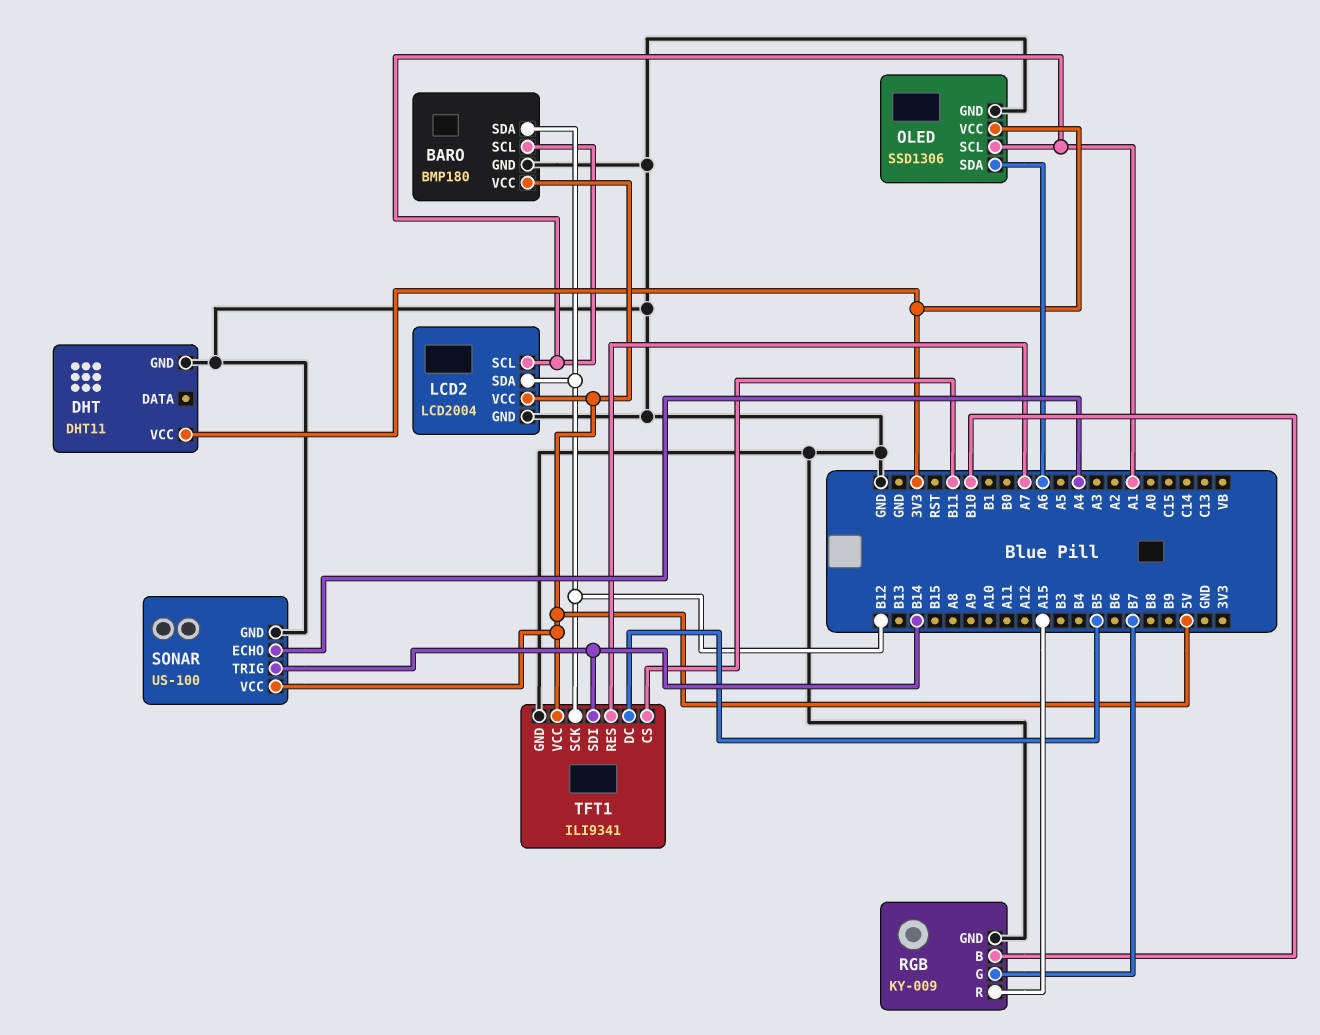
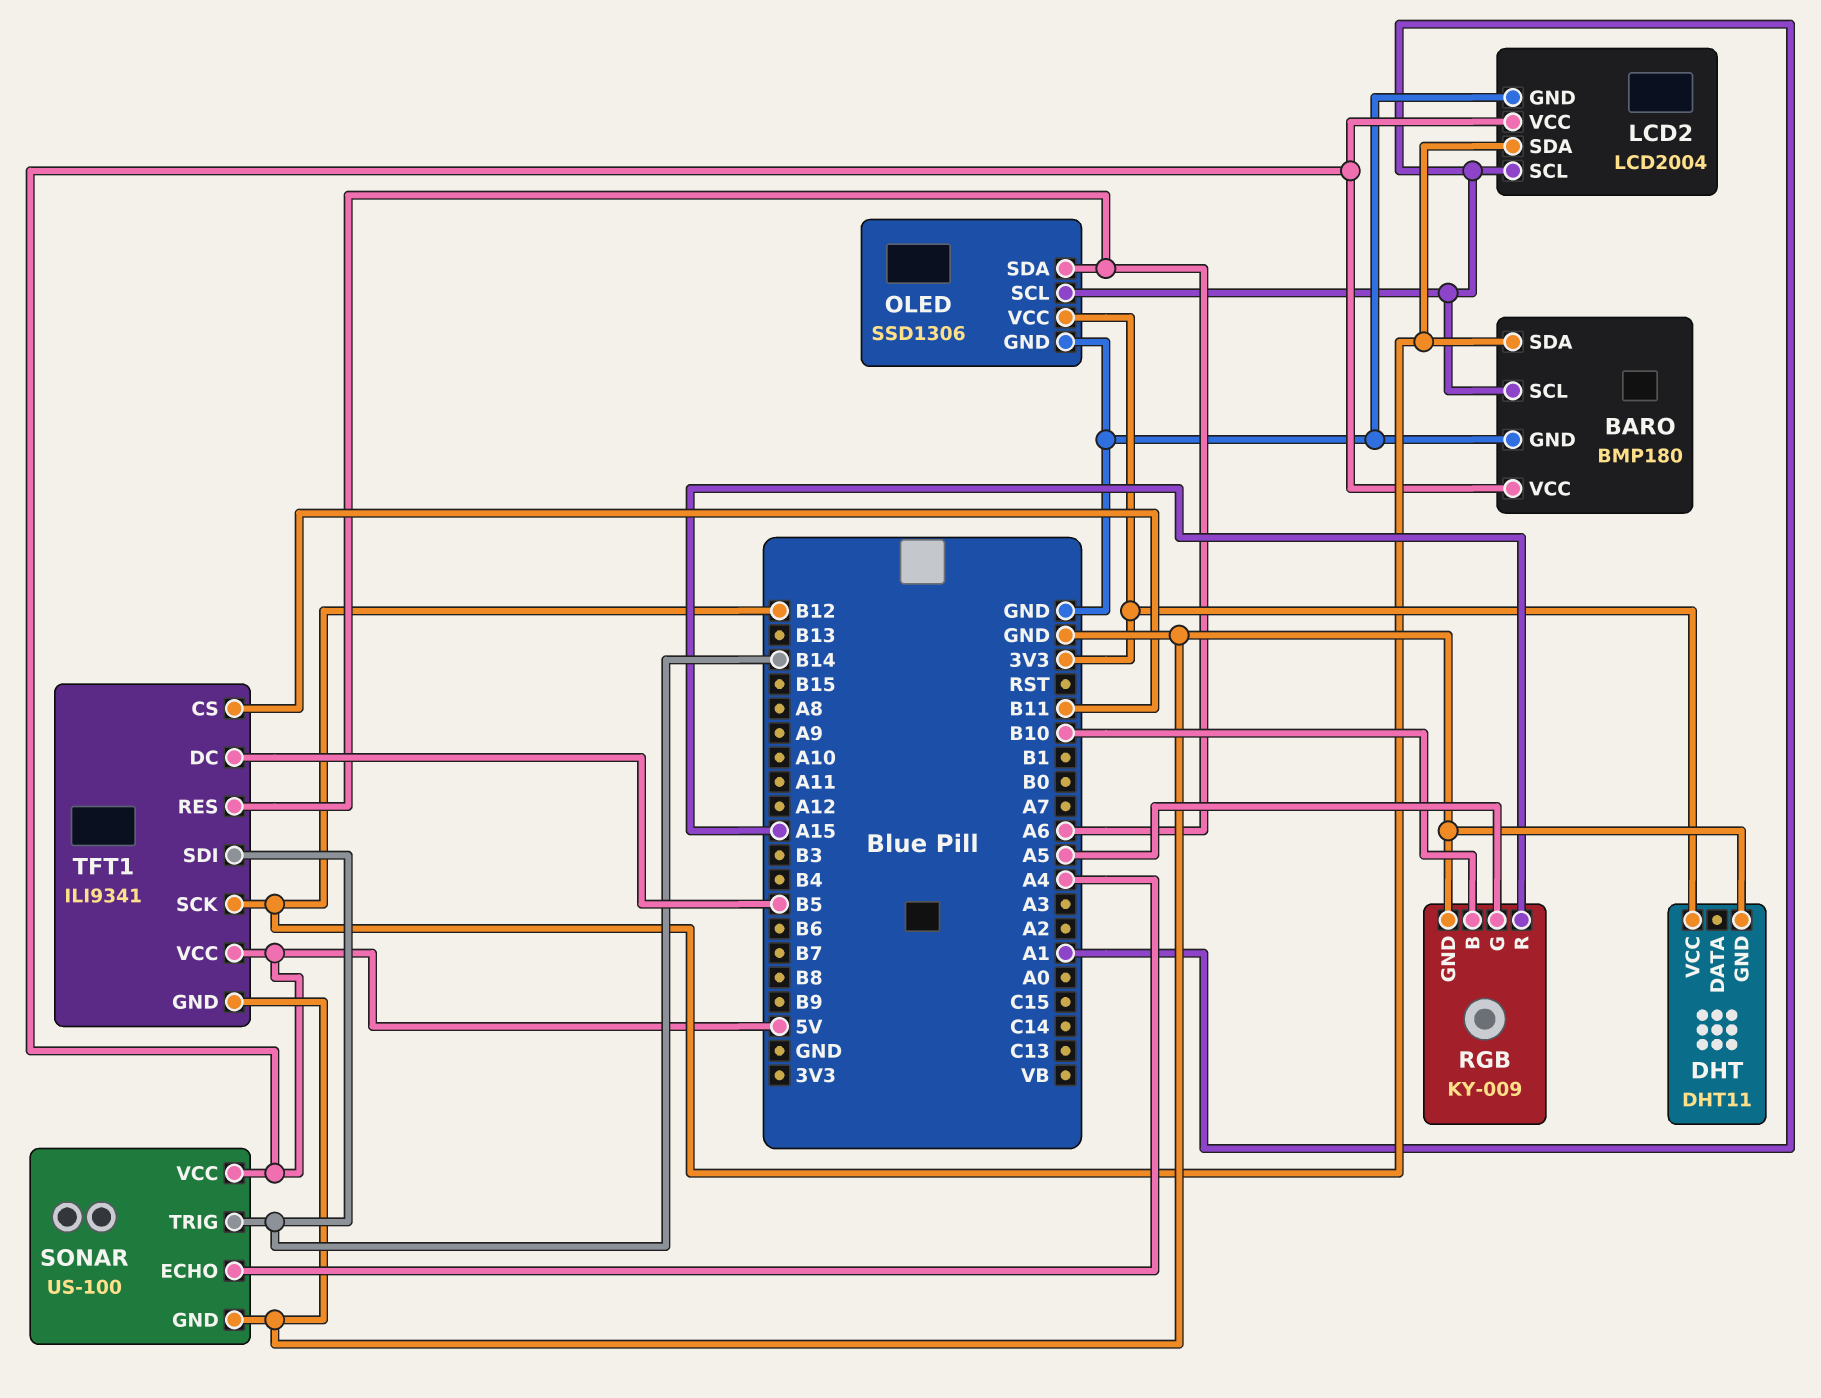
RGB pin G: B7 -> A5
TFT1 pin RES: A7 -> A6

